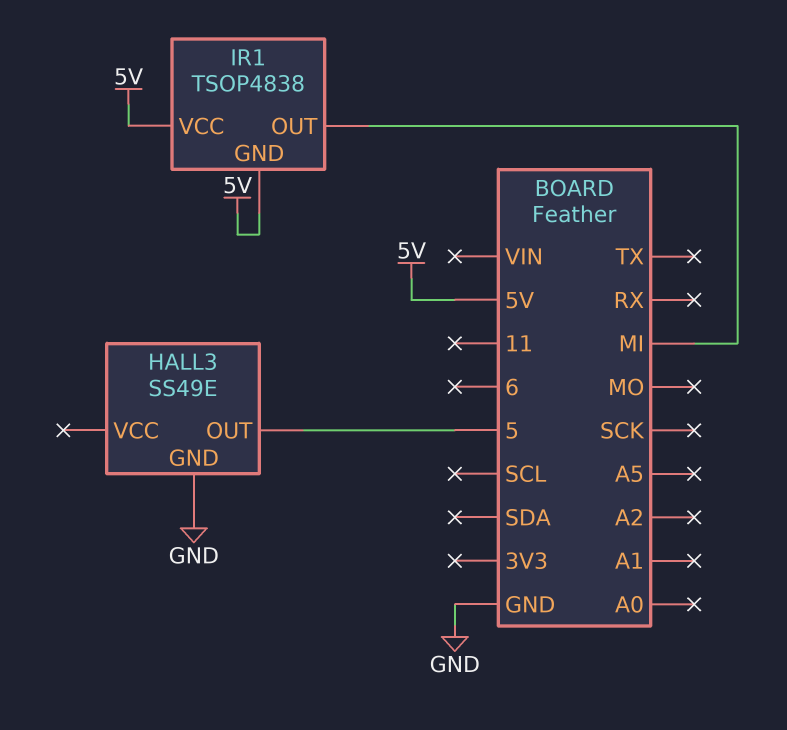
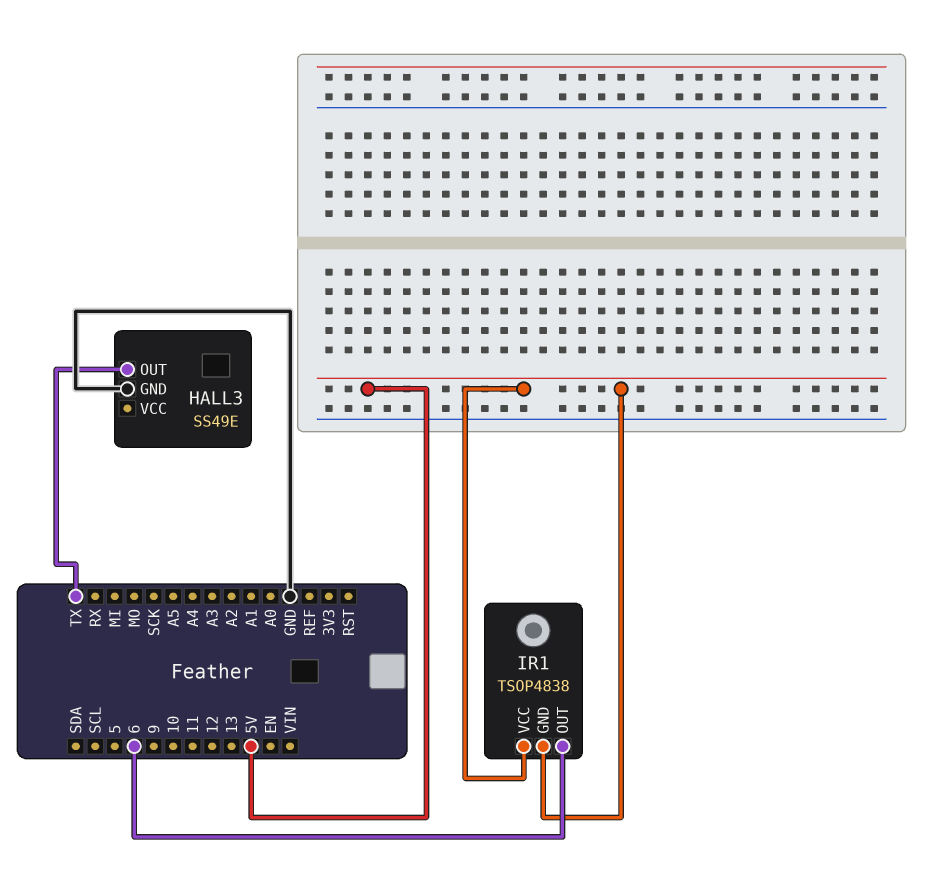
HALL3 pin OUT: 5 -> TX
IR1 pin OUT: MI -> 6

